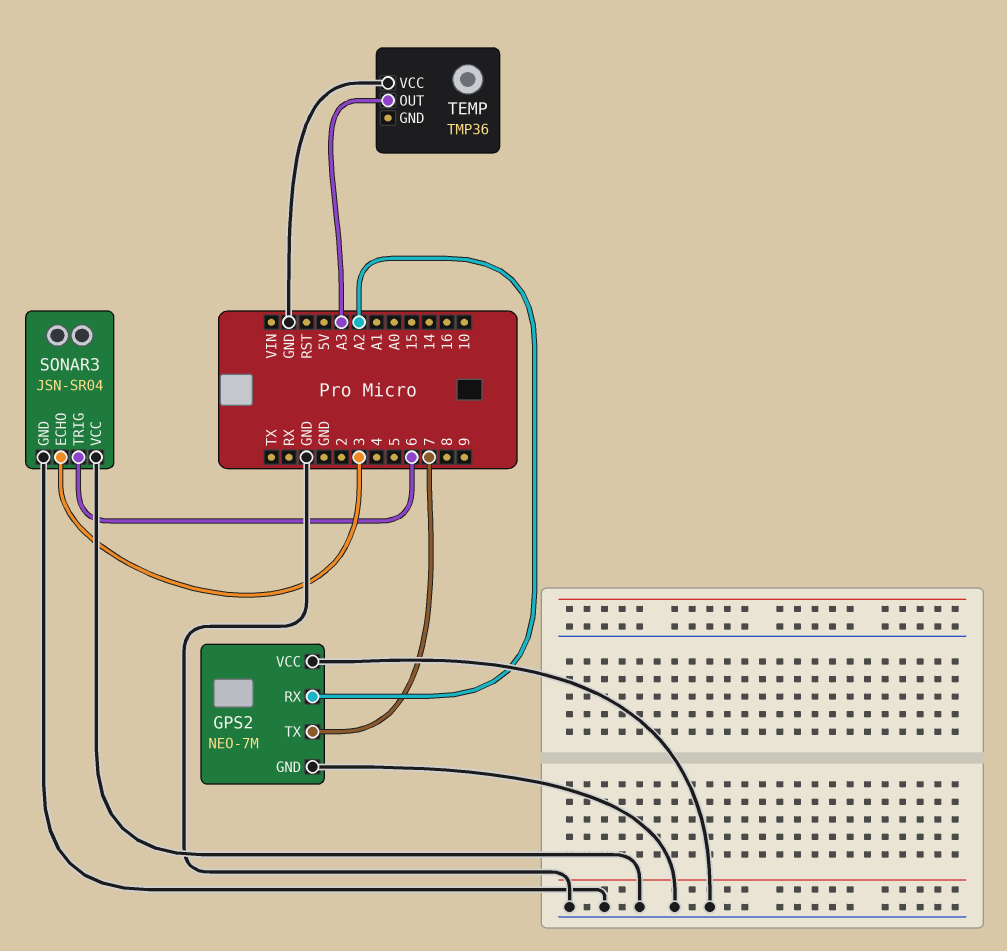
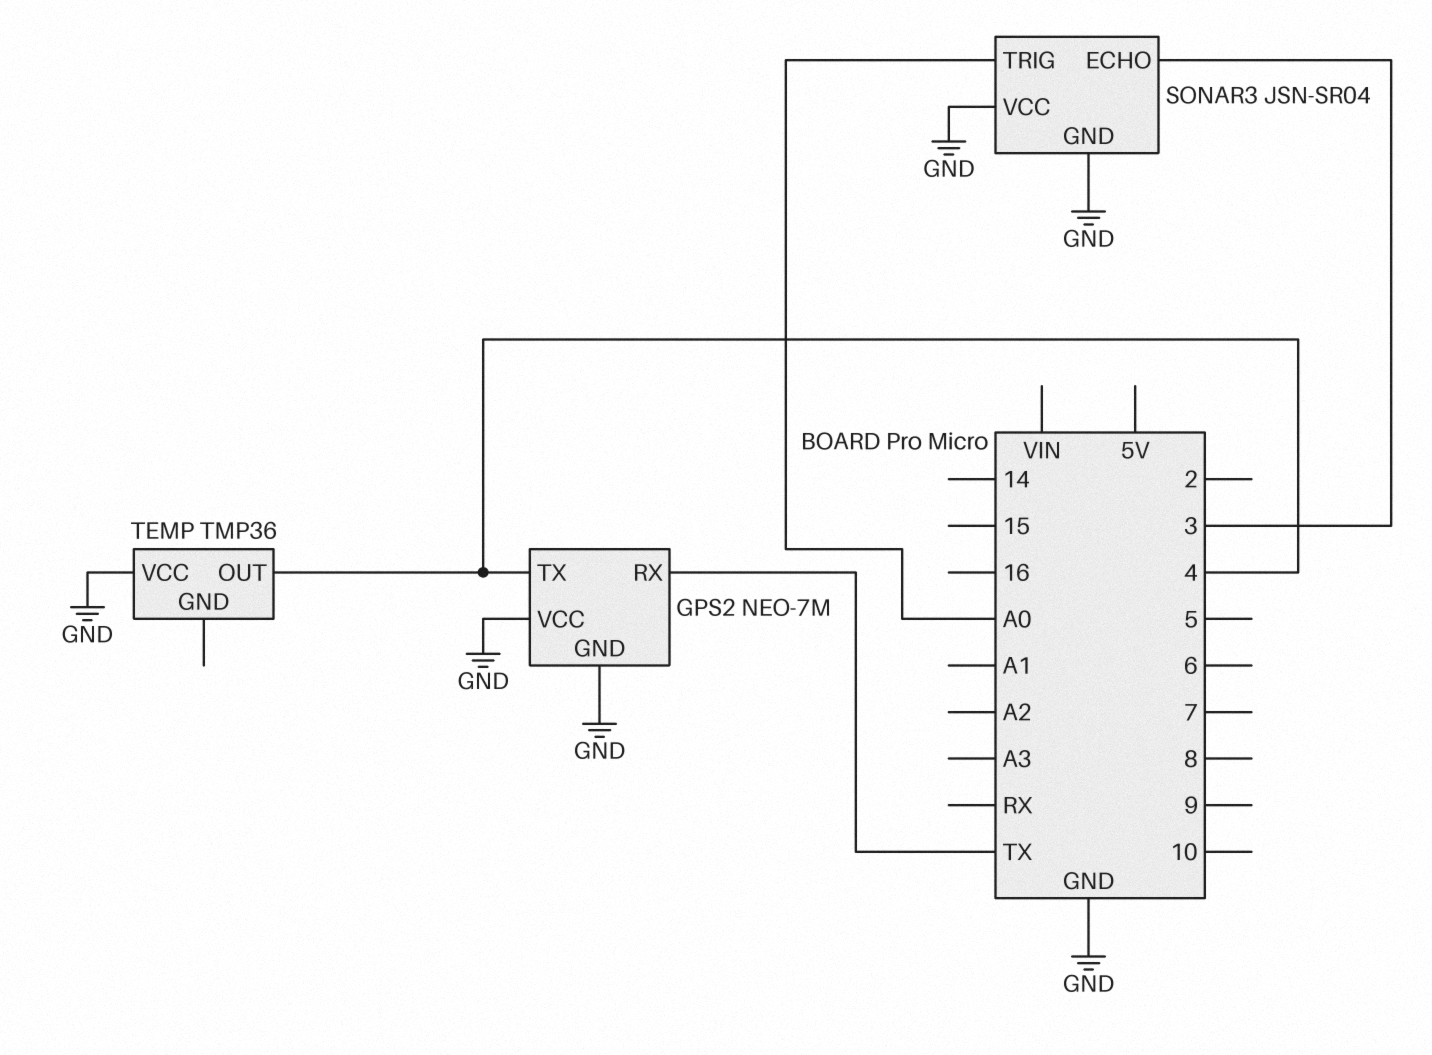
GPS2 pin RX: A2 -> TX
GPS2 pin TX: 7 -> 4
SONAR3 pin TRIG: 6 -> A0
TEMP pin OUT: A3 -> 4

